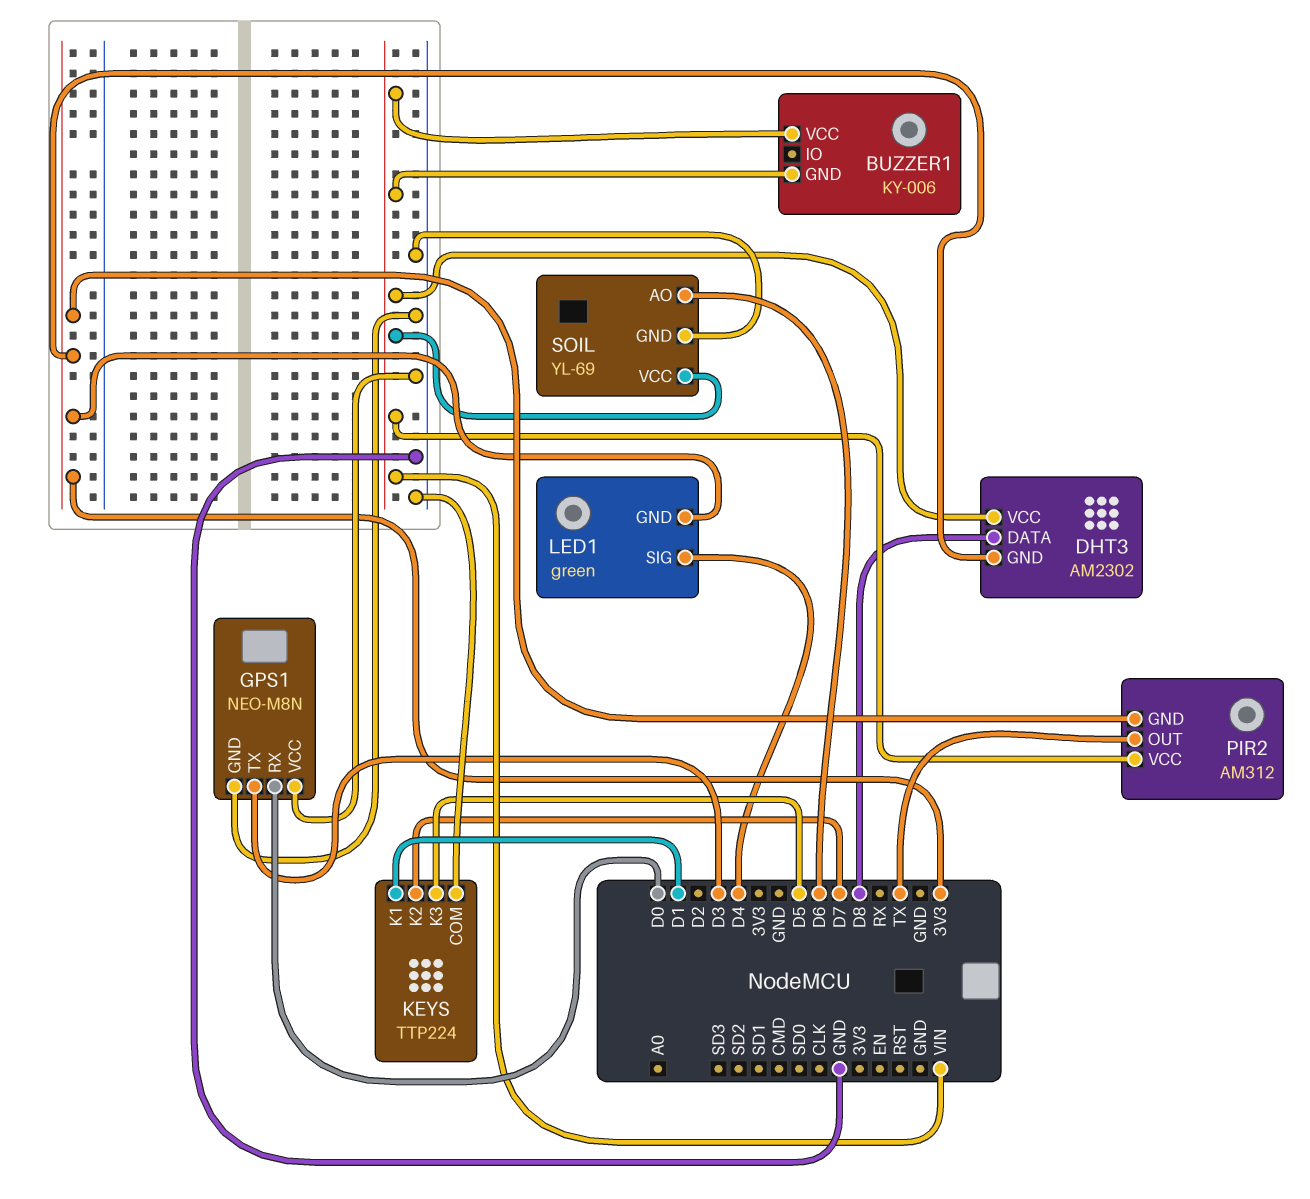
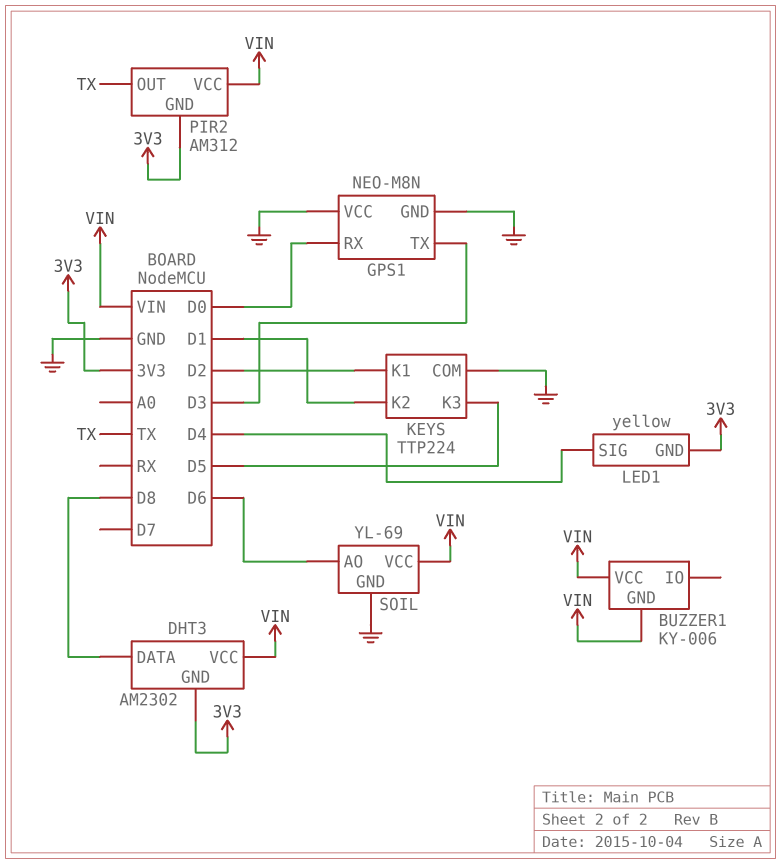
KEYS pin K1: D1 -> D2
KEYS pin K2: D7 -> D1
LED1: green -> yellow

